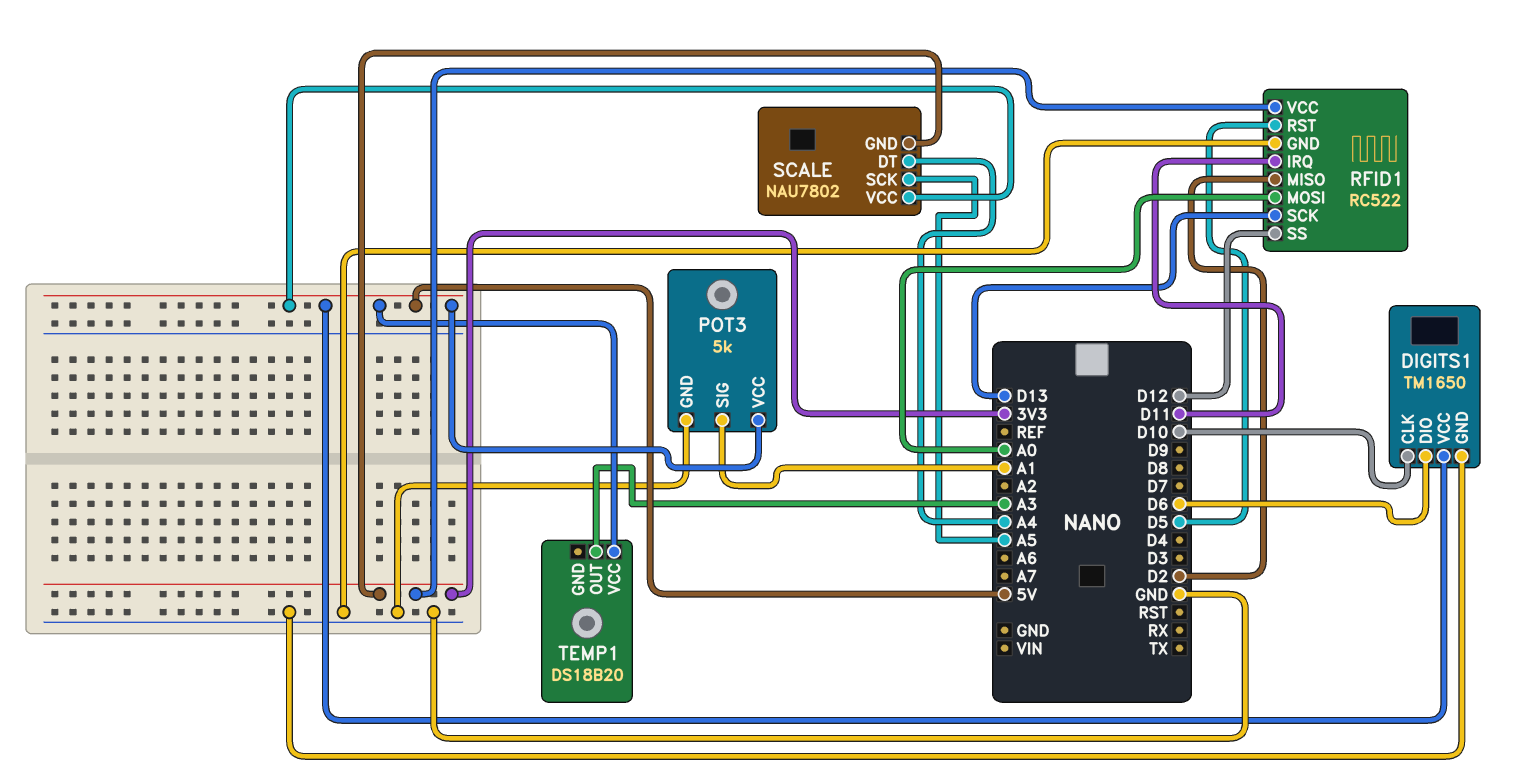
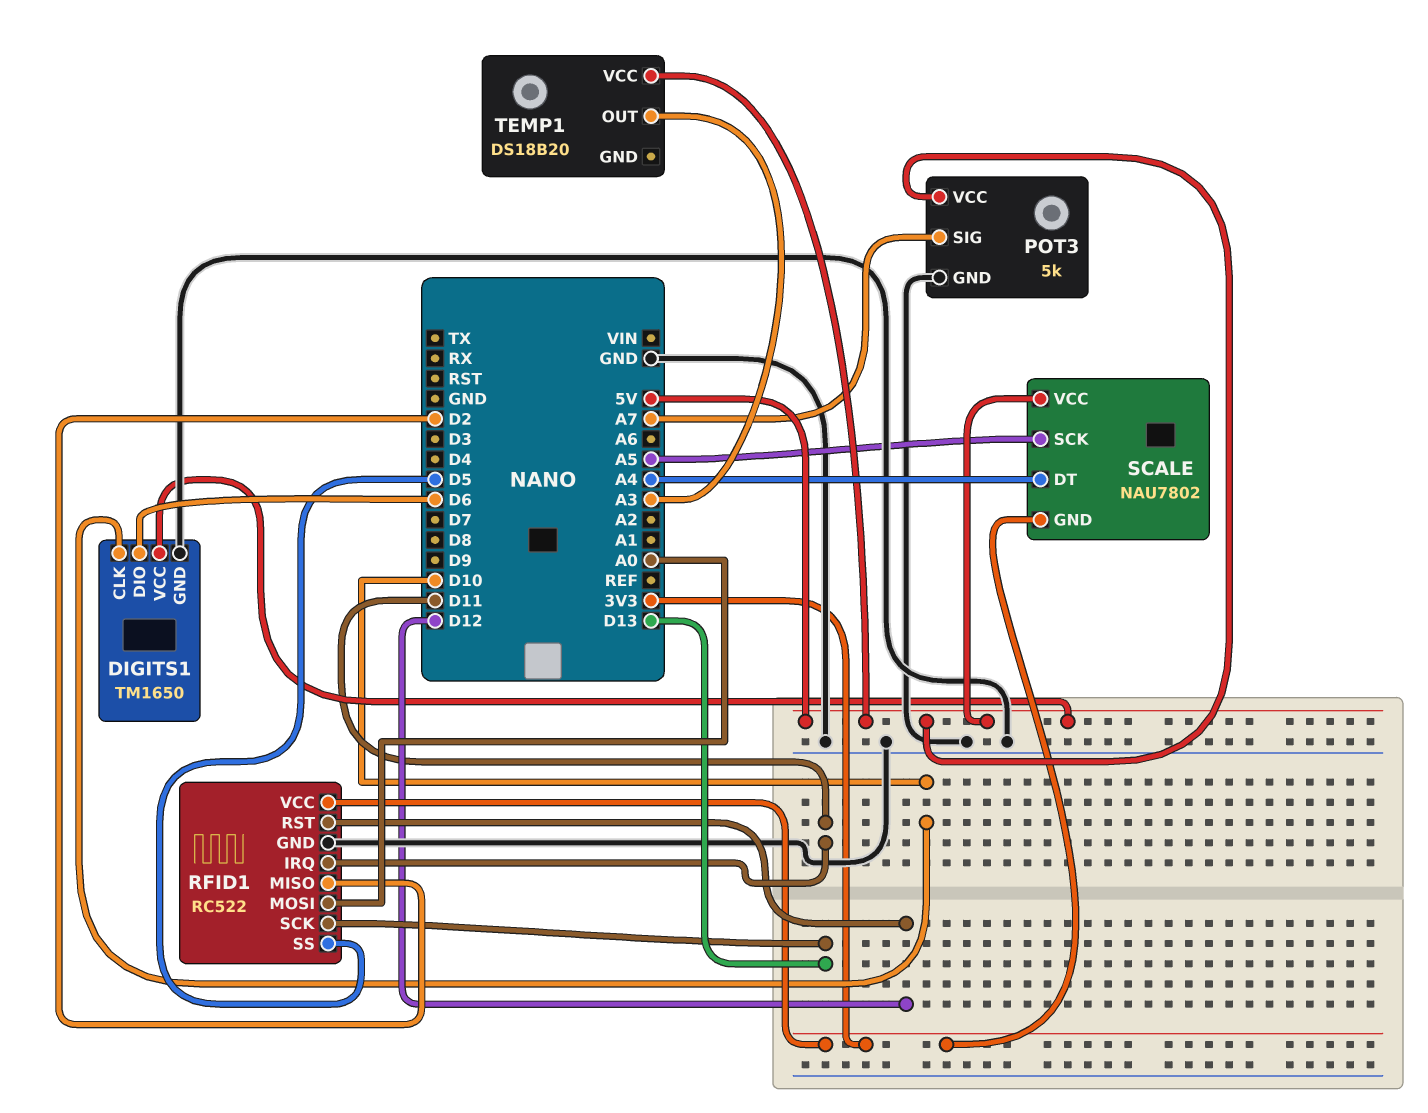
POT3 pin SIG: A1 -> A7
RFID1 pin RST: D5 -> D12
RFID1 pin SS: D12 -> D5

